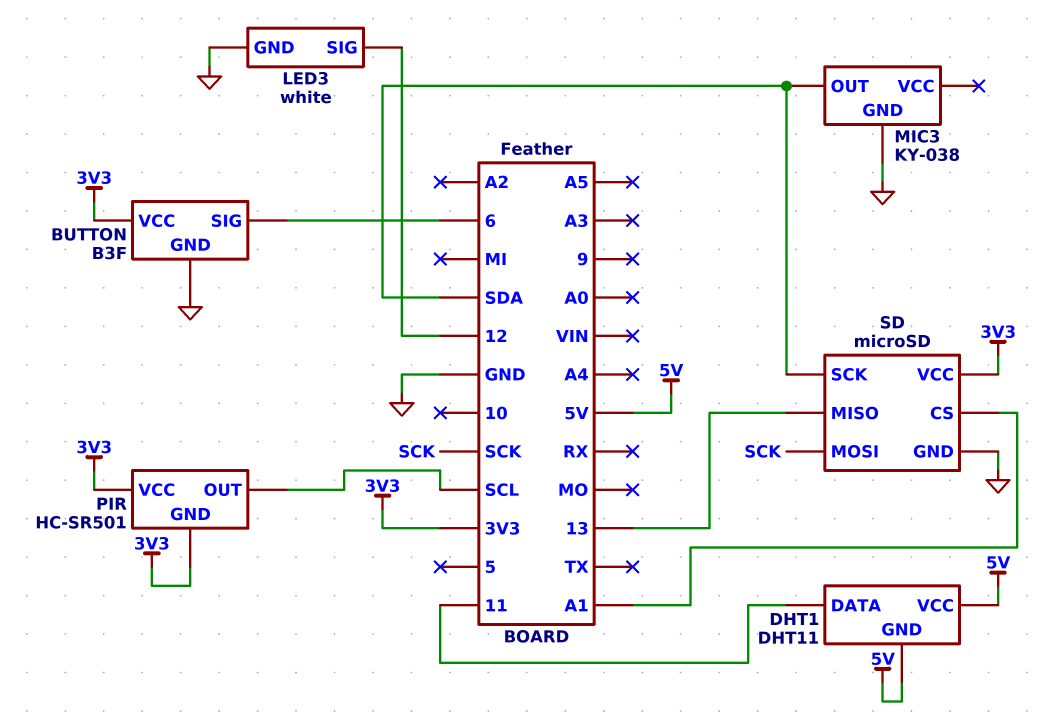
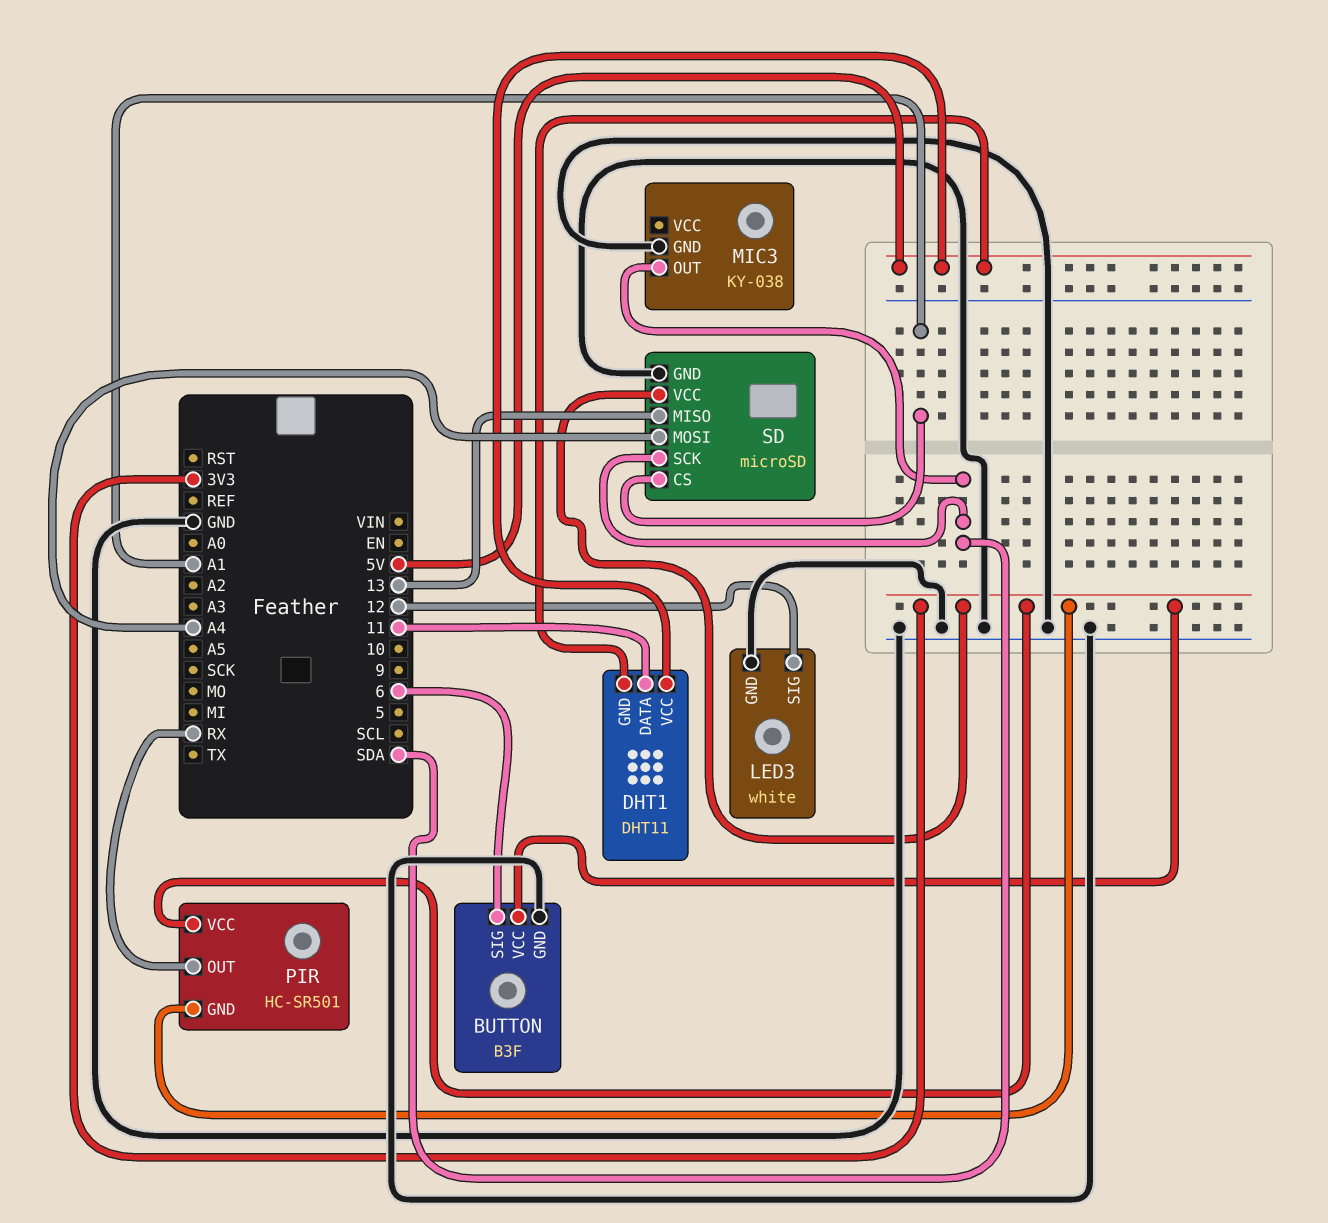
PIR pin OUT: SCL -> RX
SD pin MOSI: SCK -> A4

